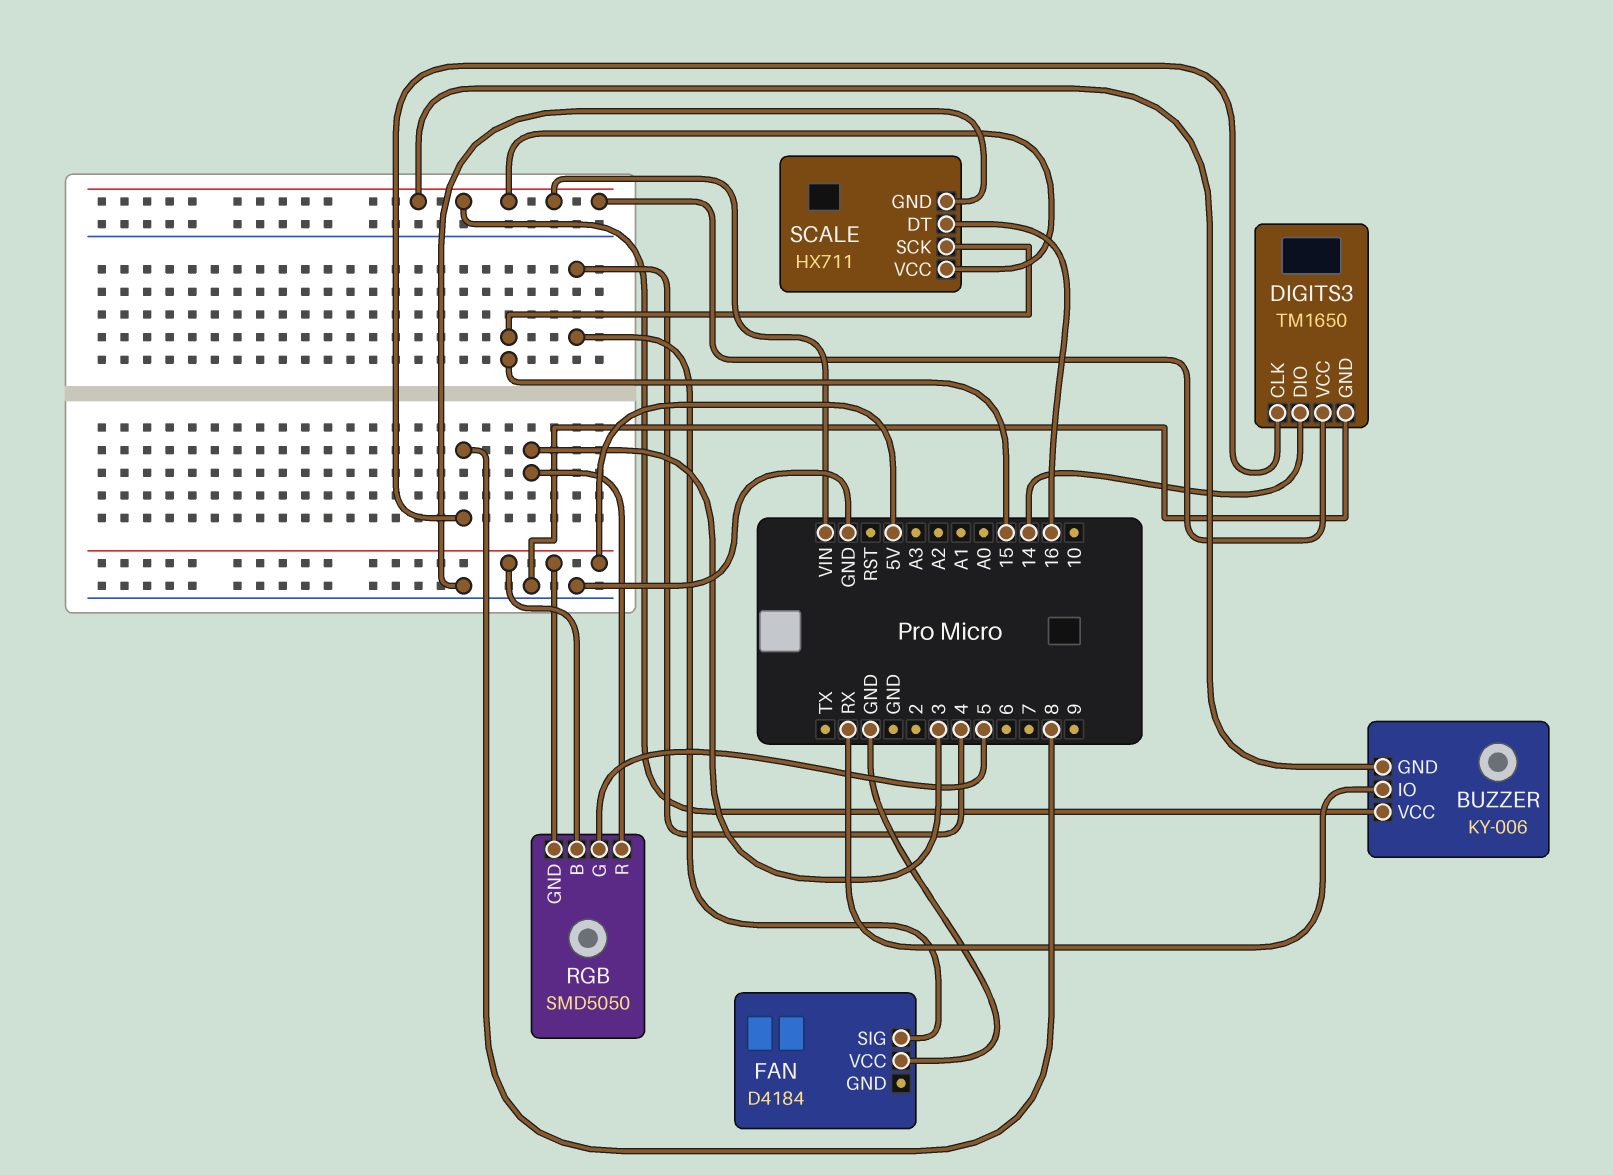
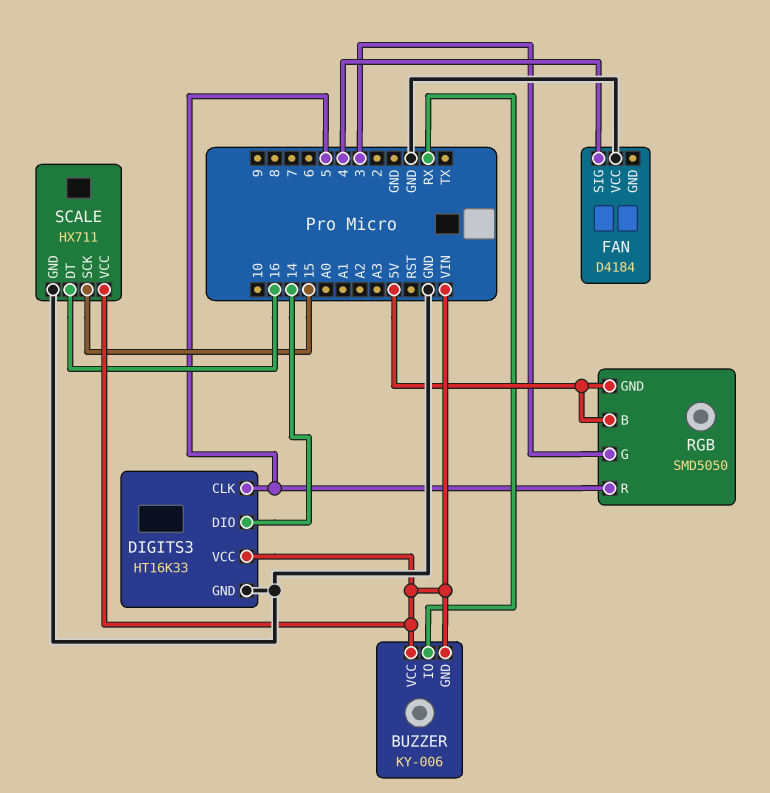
DIGITS3: TM1650 -> HT16K33
DIGITS3 pin CLK: 8 -> 5
RGB pin G: 5 -> 3
RGB pin R: 3 -> 5

